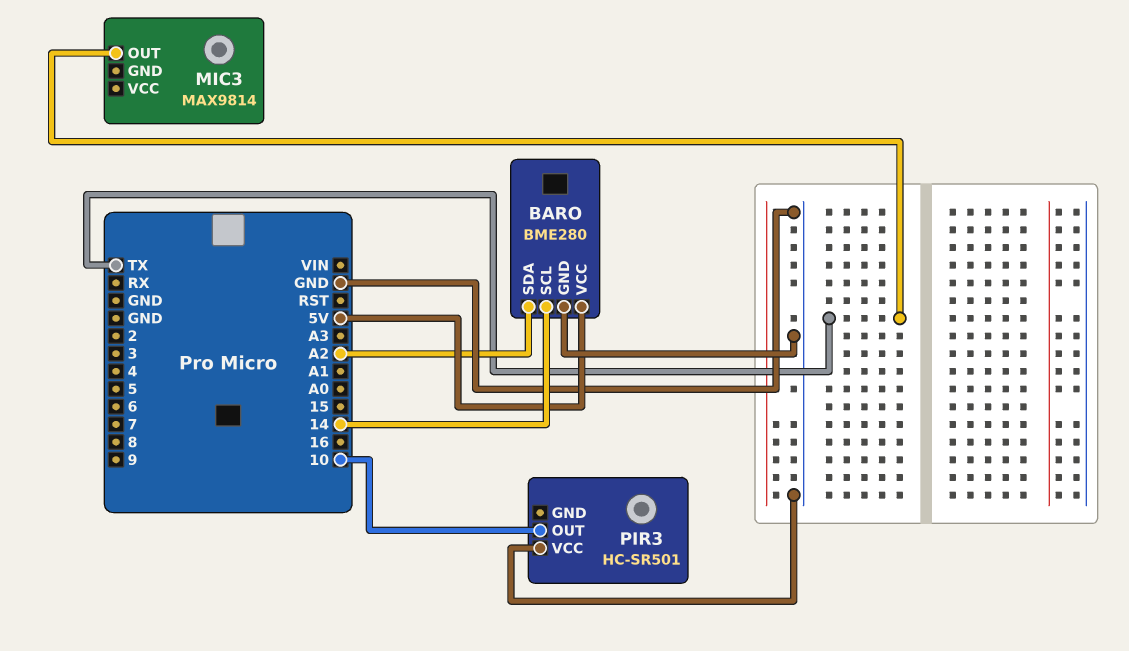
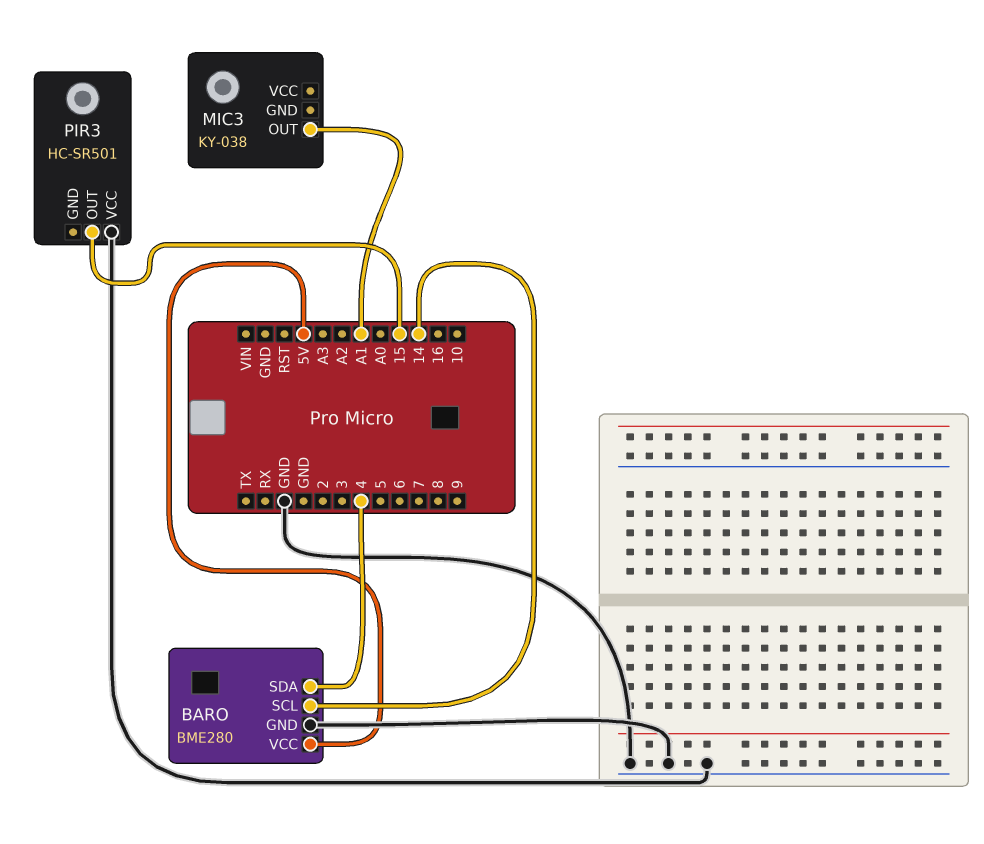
BARO pin SDA: A2 -> 4
MIC3: MAX9814 -> KY-038
MIC3 pin OUT: TX -> A1
PIR3 pin OUT: 10 -> 15

